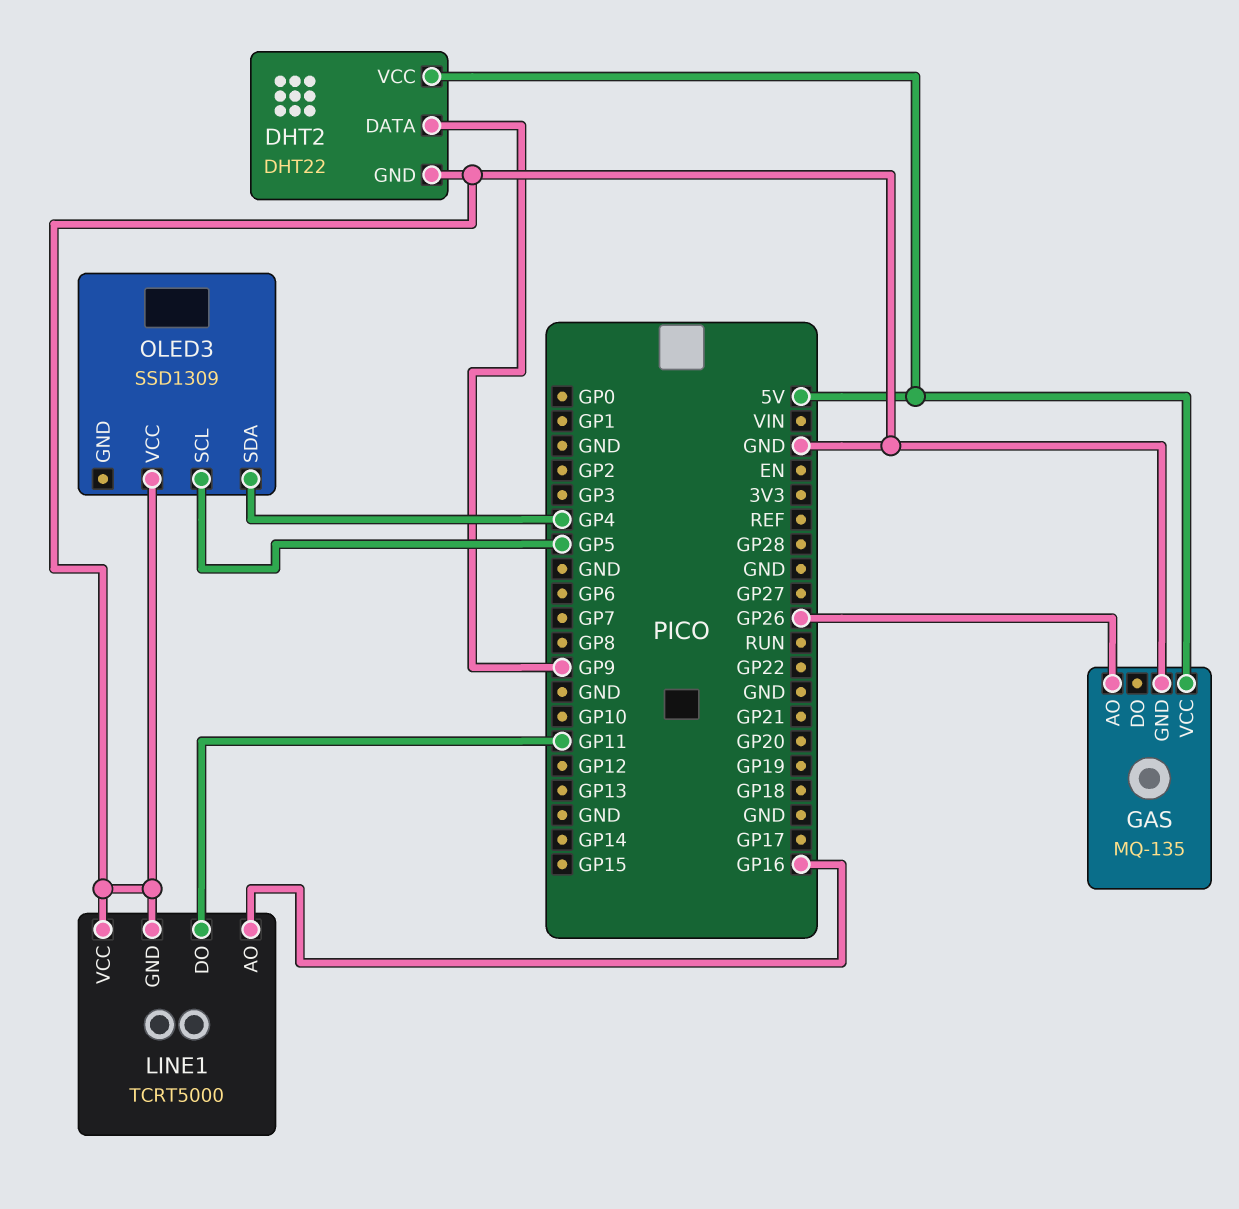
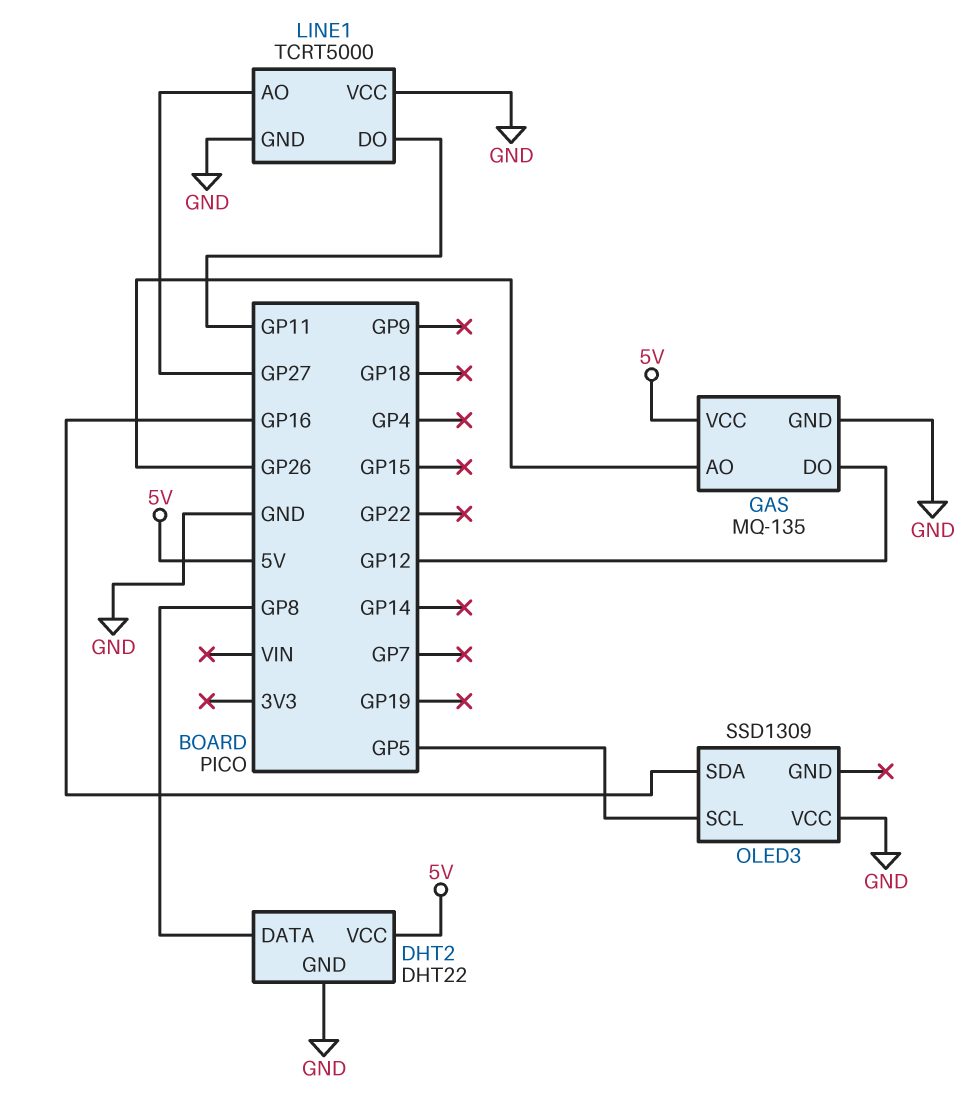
DHT2 pin DATA: GP9 -> GP8
GAS pin DO: none -> GP12
LINE1 pin AO: GP16 -> GP27
OLED3 pin SDA: GP4 -> GP16

